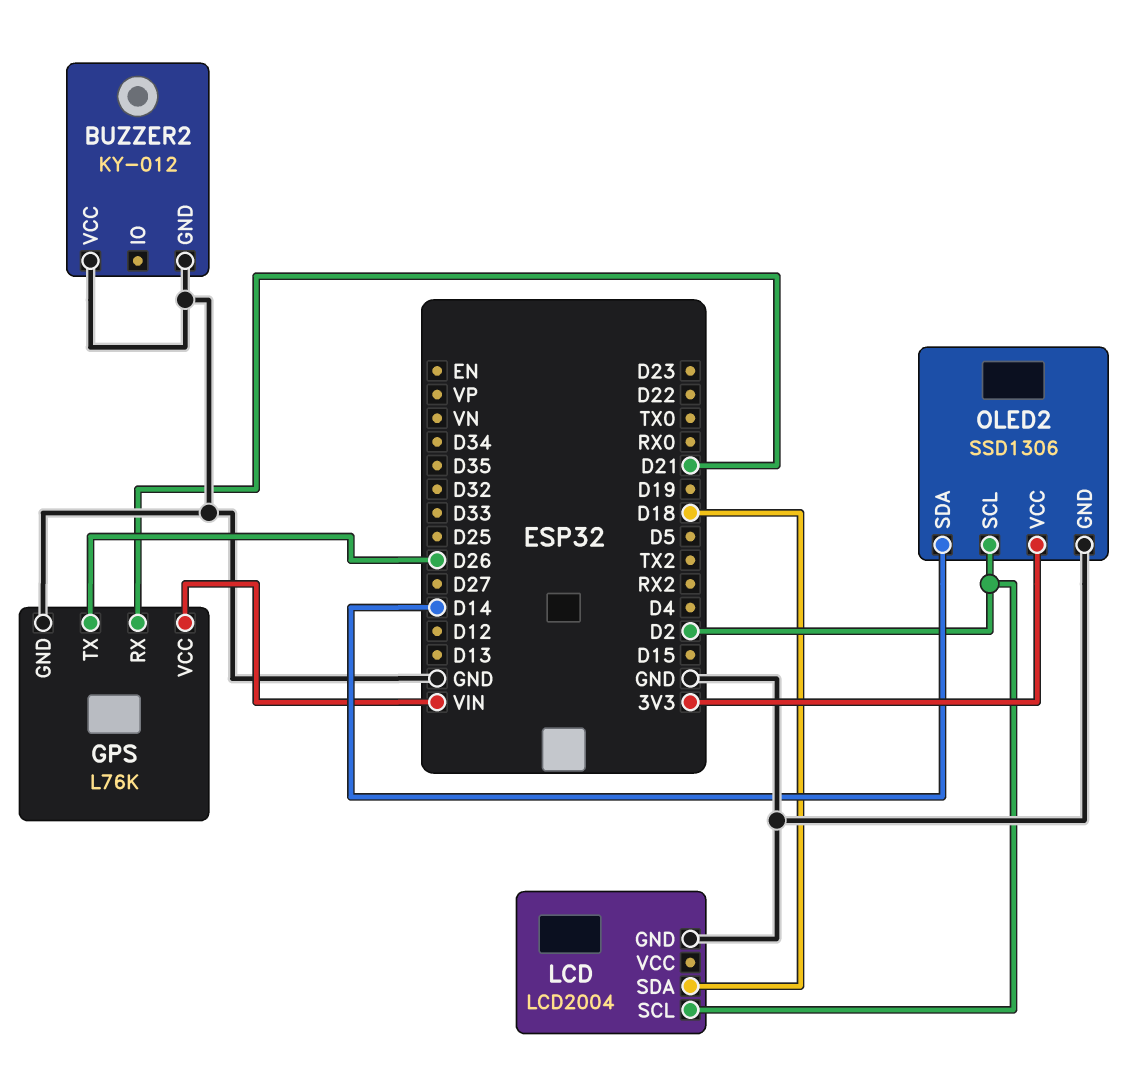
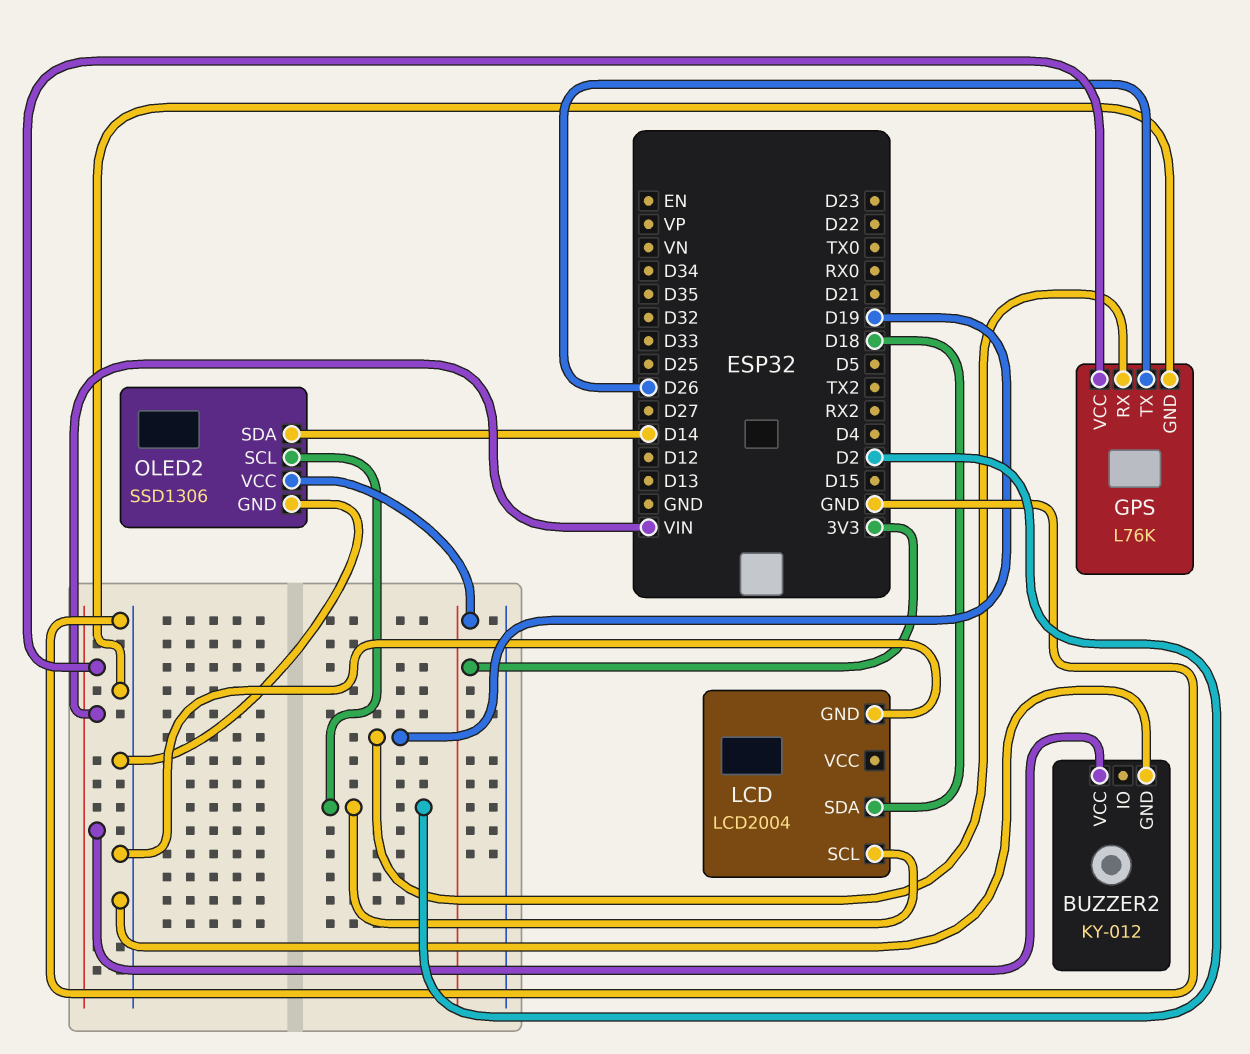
BUZZER2 pin VCC: GND -> VIN
GPS pin RX: D21 -> D19

